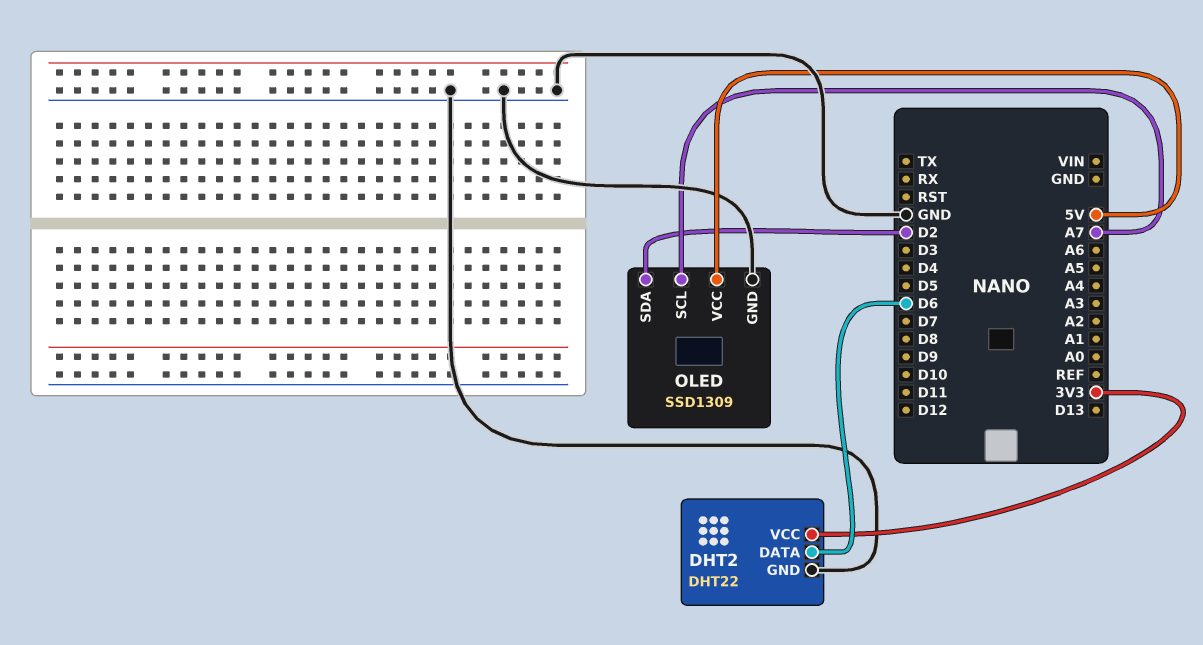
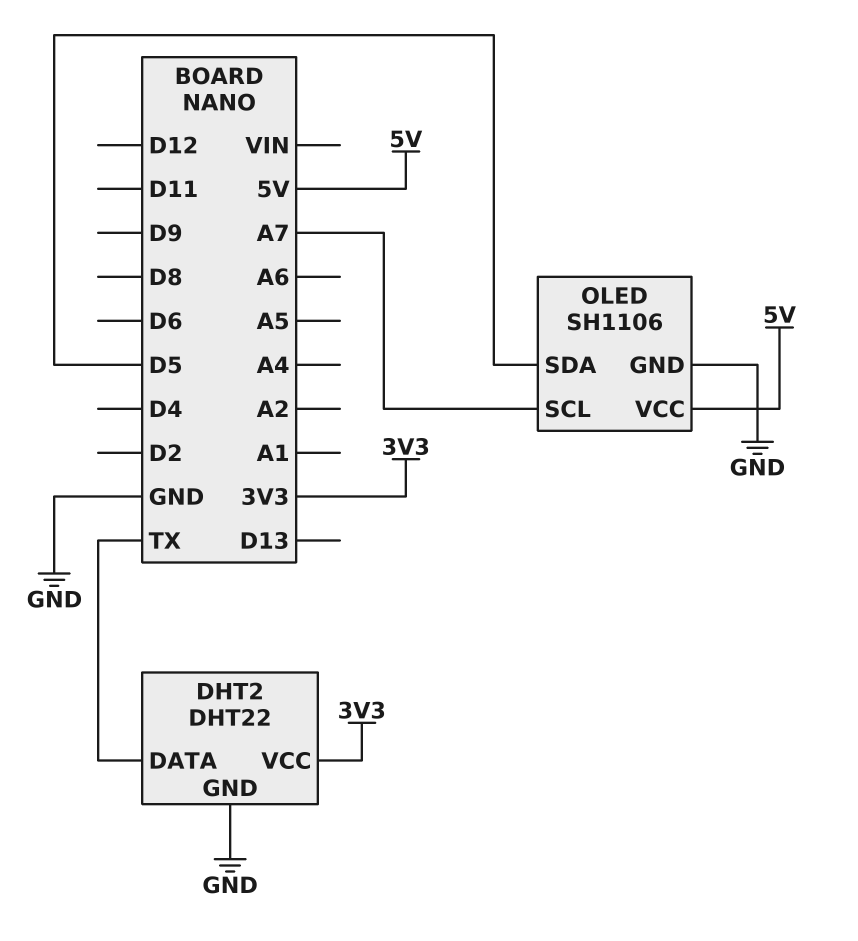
DHT2 pin DATA: D6 -> TX
OLED: SSD1309 -> SH1106
OLED pin SDA: D2 -> D5

